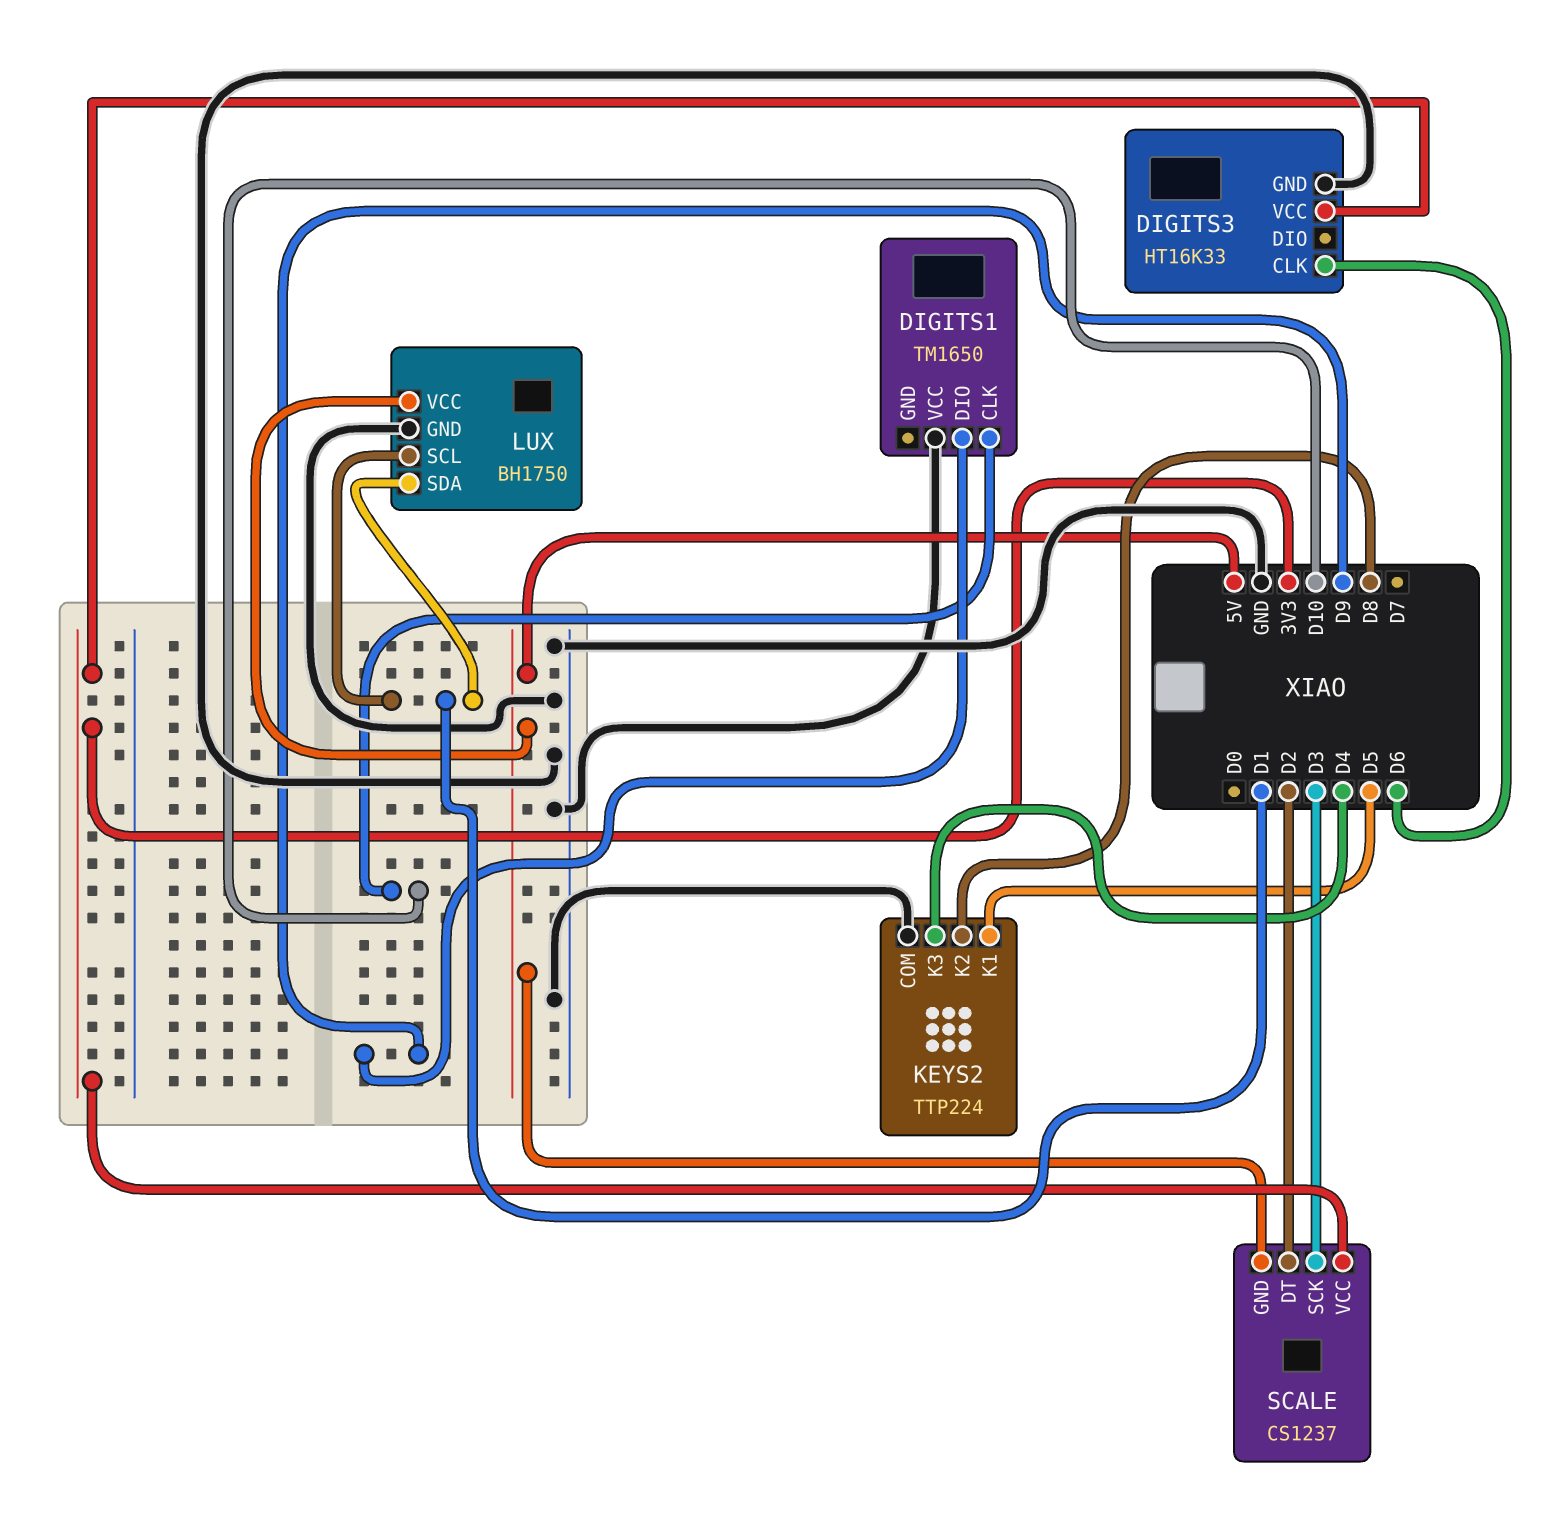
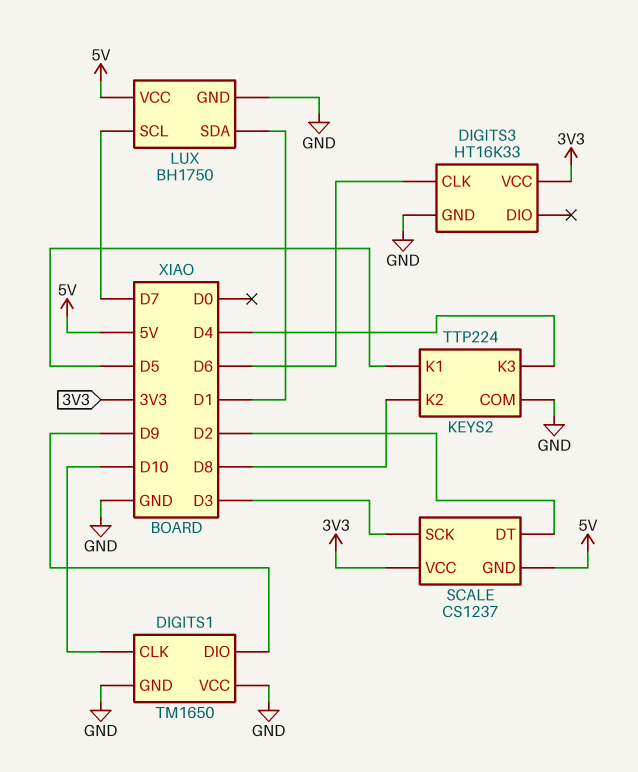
DIGITS1 pin GND: none -> GND
LUX pin SCL: D1 -> D7

